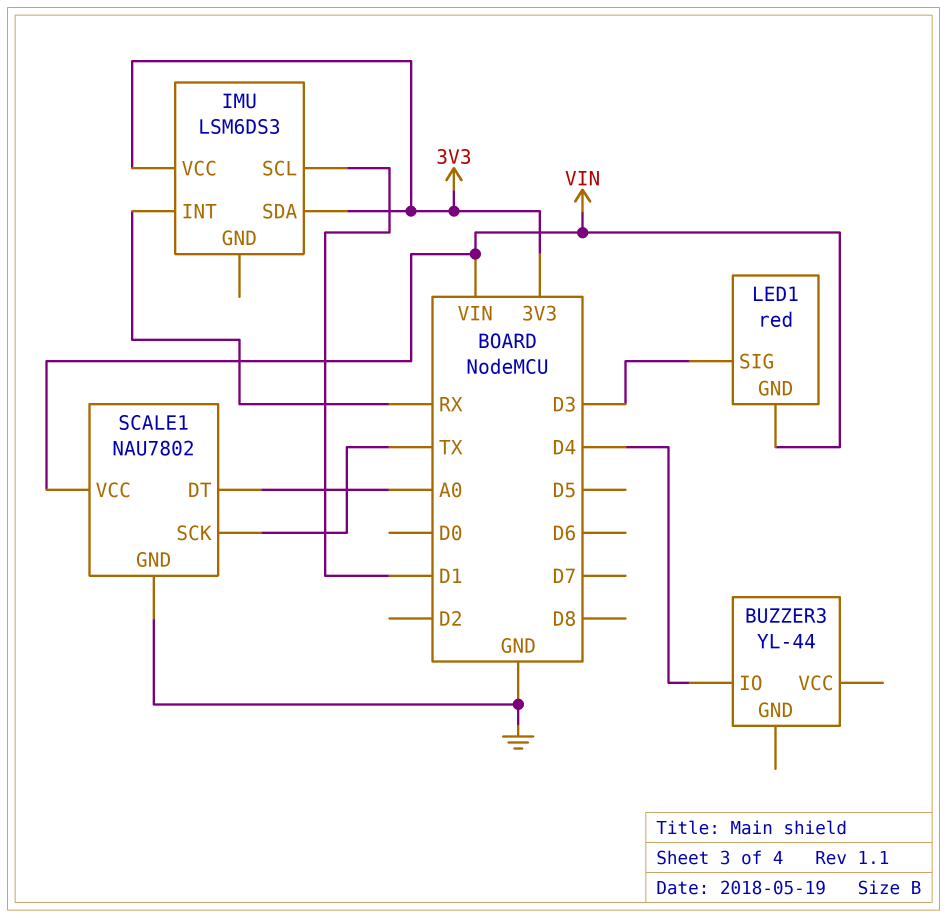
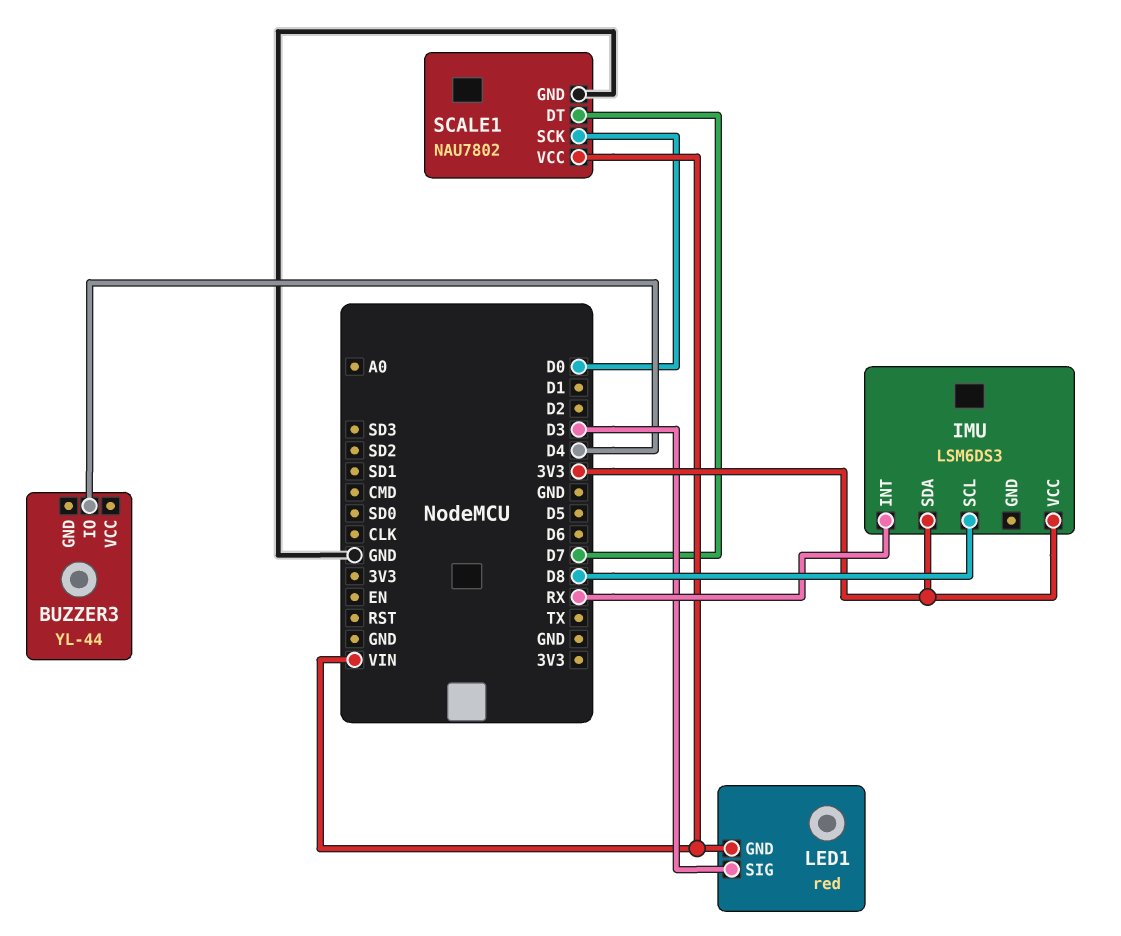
IMU pin SCL: D1 -> D8
SCALE1 pin DT: A0 -> D7
SCALE1 pin SCK: TX -> D0

